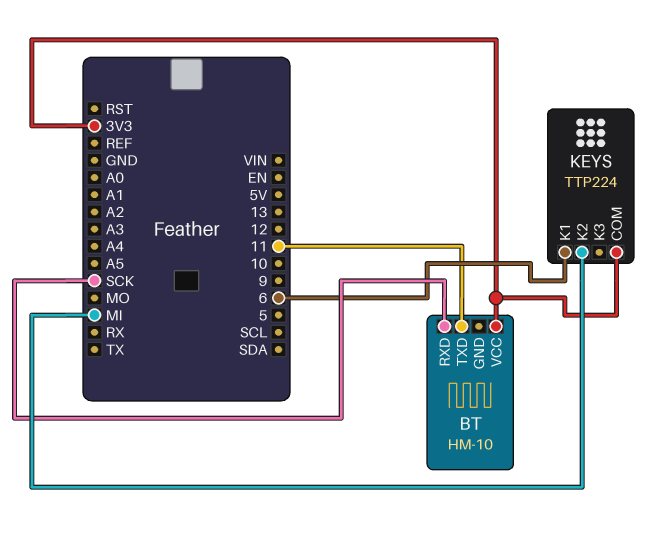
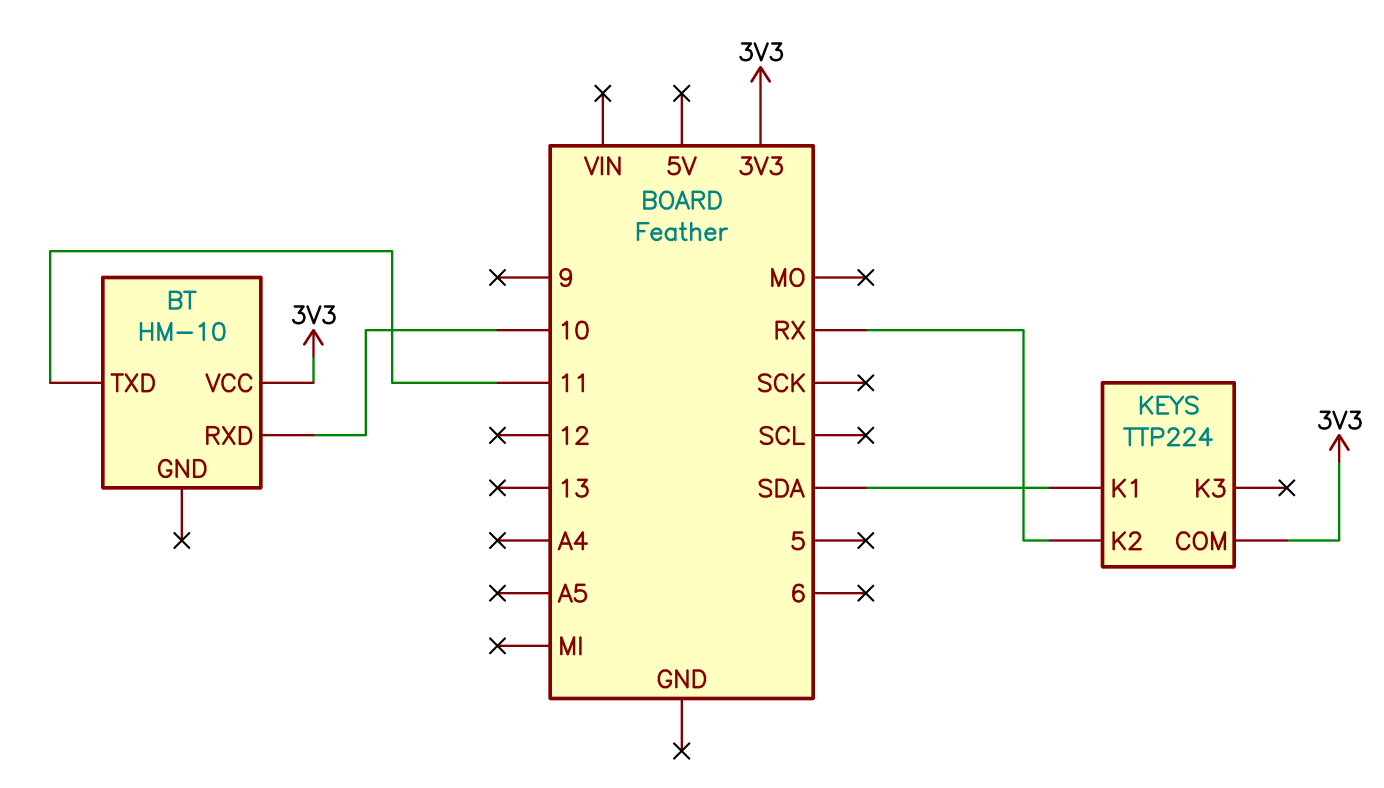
BT pin RXD: SCK -> 10
KEYS pin K1: 6 -> SDA
KEYS pin K2: MI -> RX

